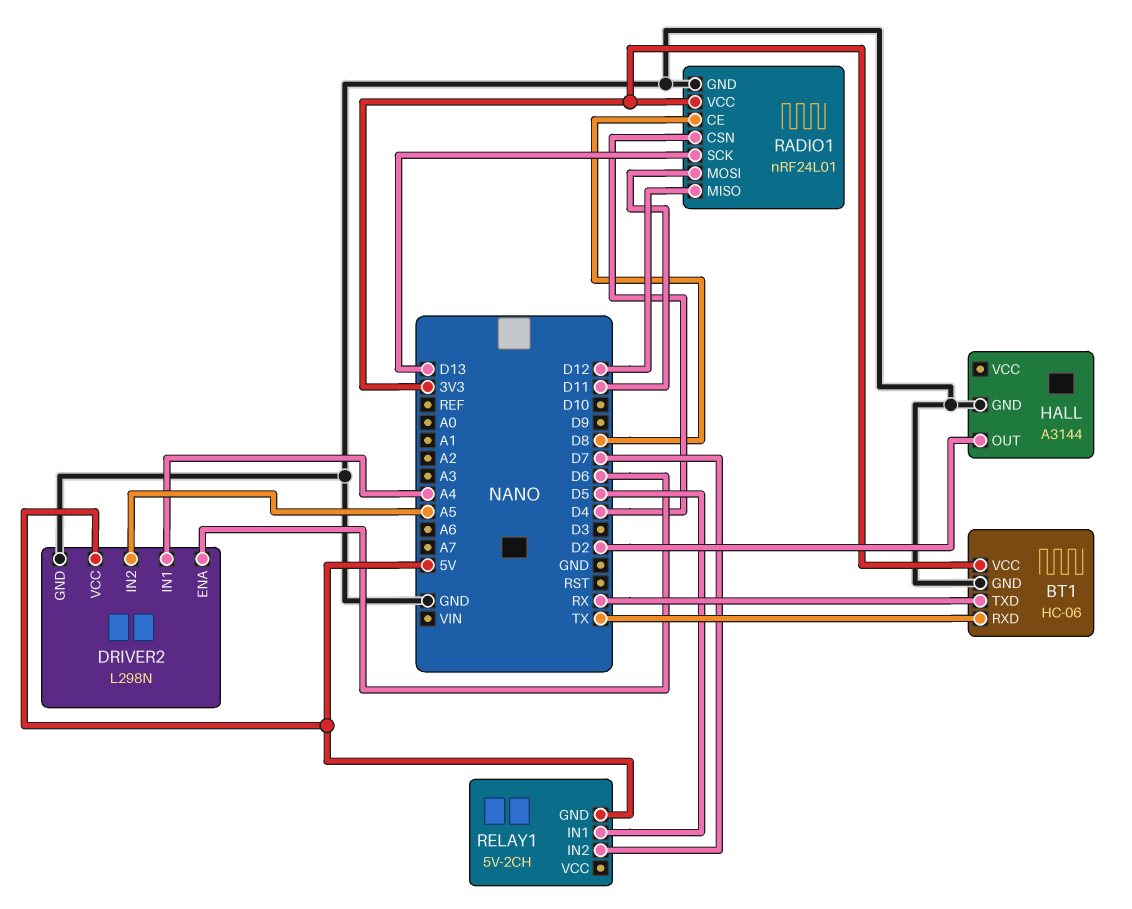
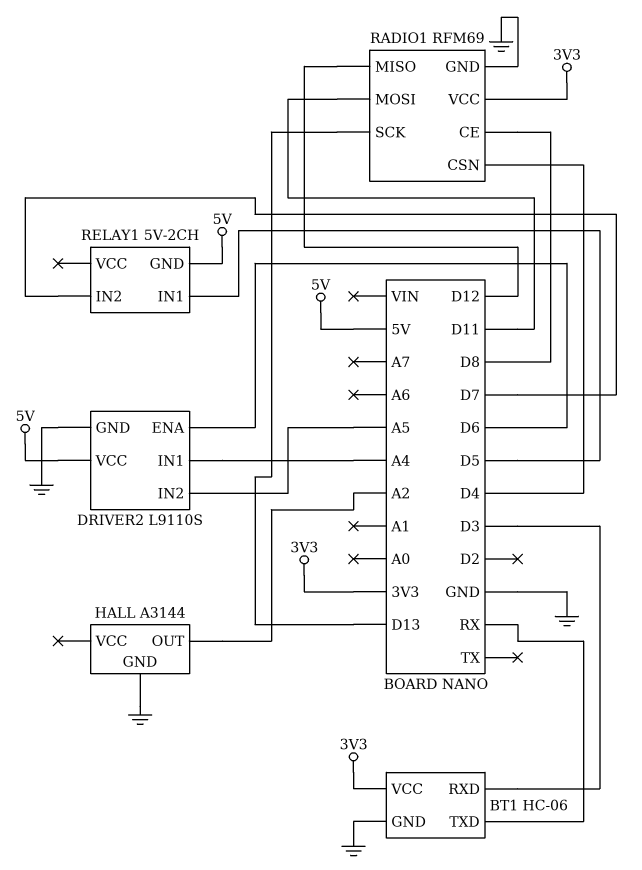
BT1 pin RXD: TX -> D3
DRIVER2: L298N -> L9110S
HALL pin OUT: D2 -> A2
RADIO1: nRF24L01 -> RFM69

